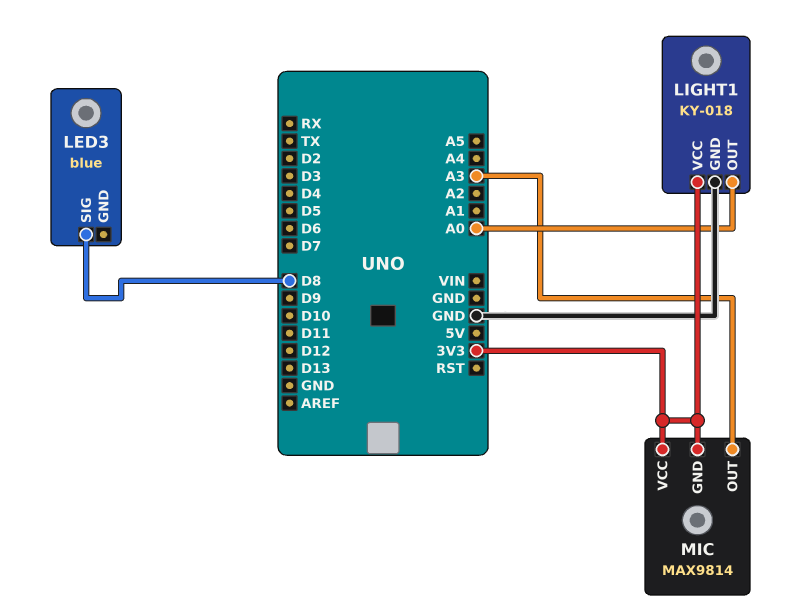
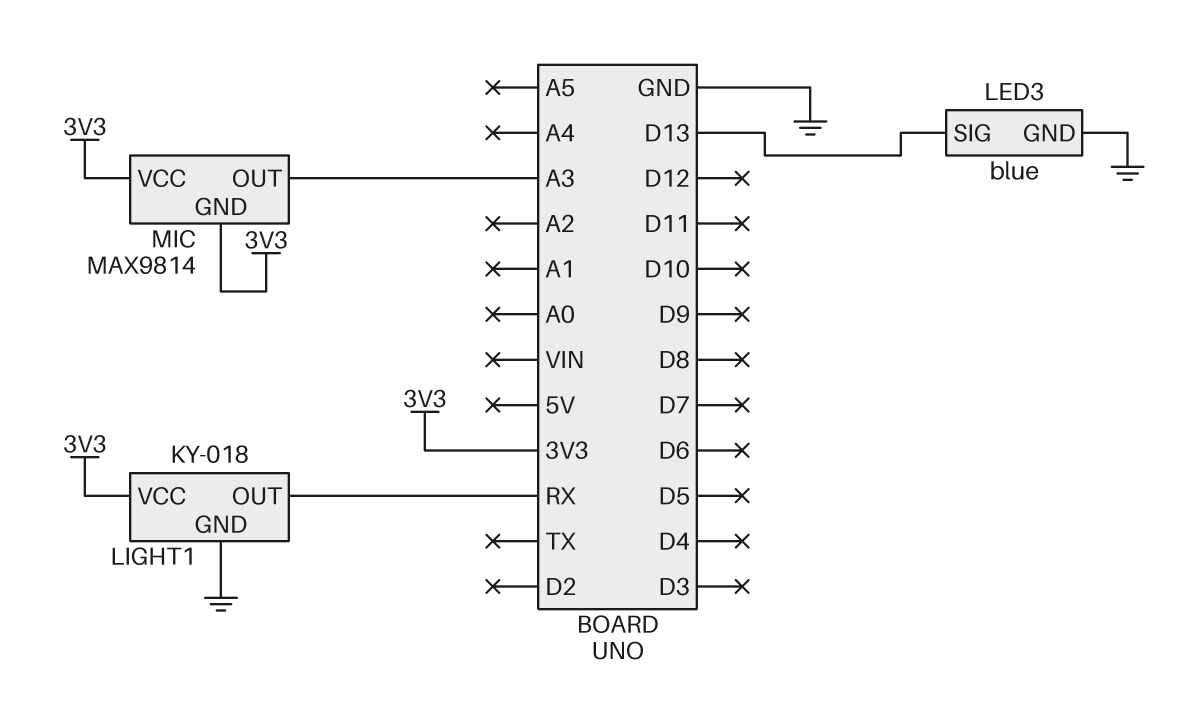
LED3 pin GND: none -> GND
LED3 pin SIG: D8 -> D13
LIGHT1 pin OUT: A0 -> RX

